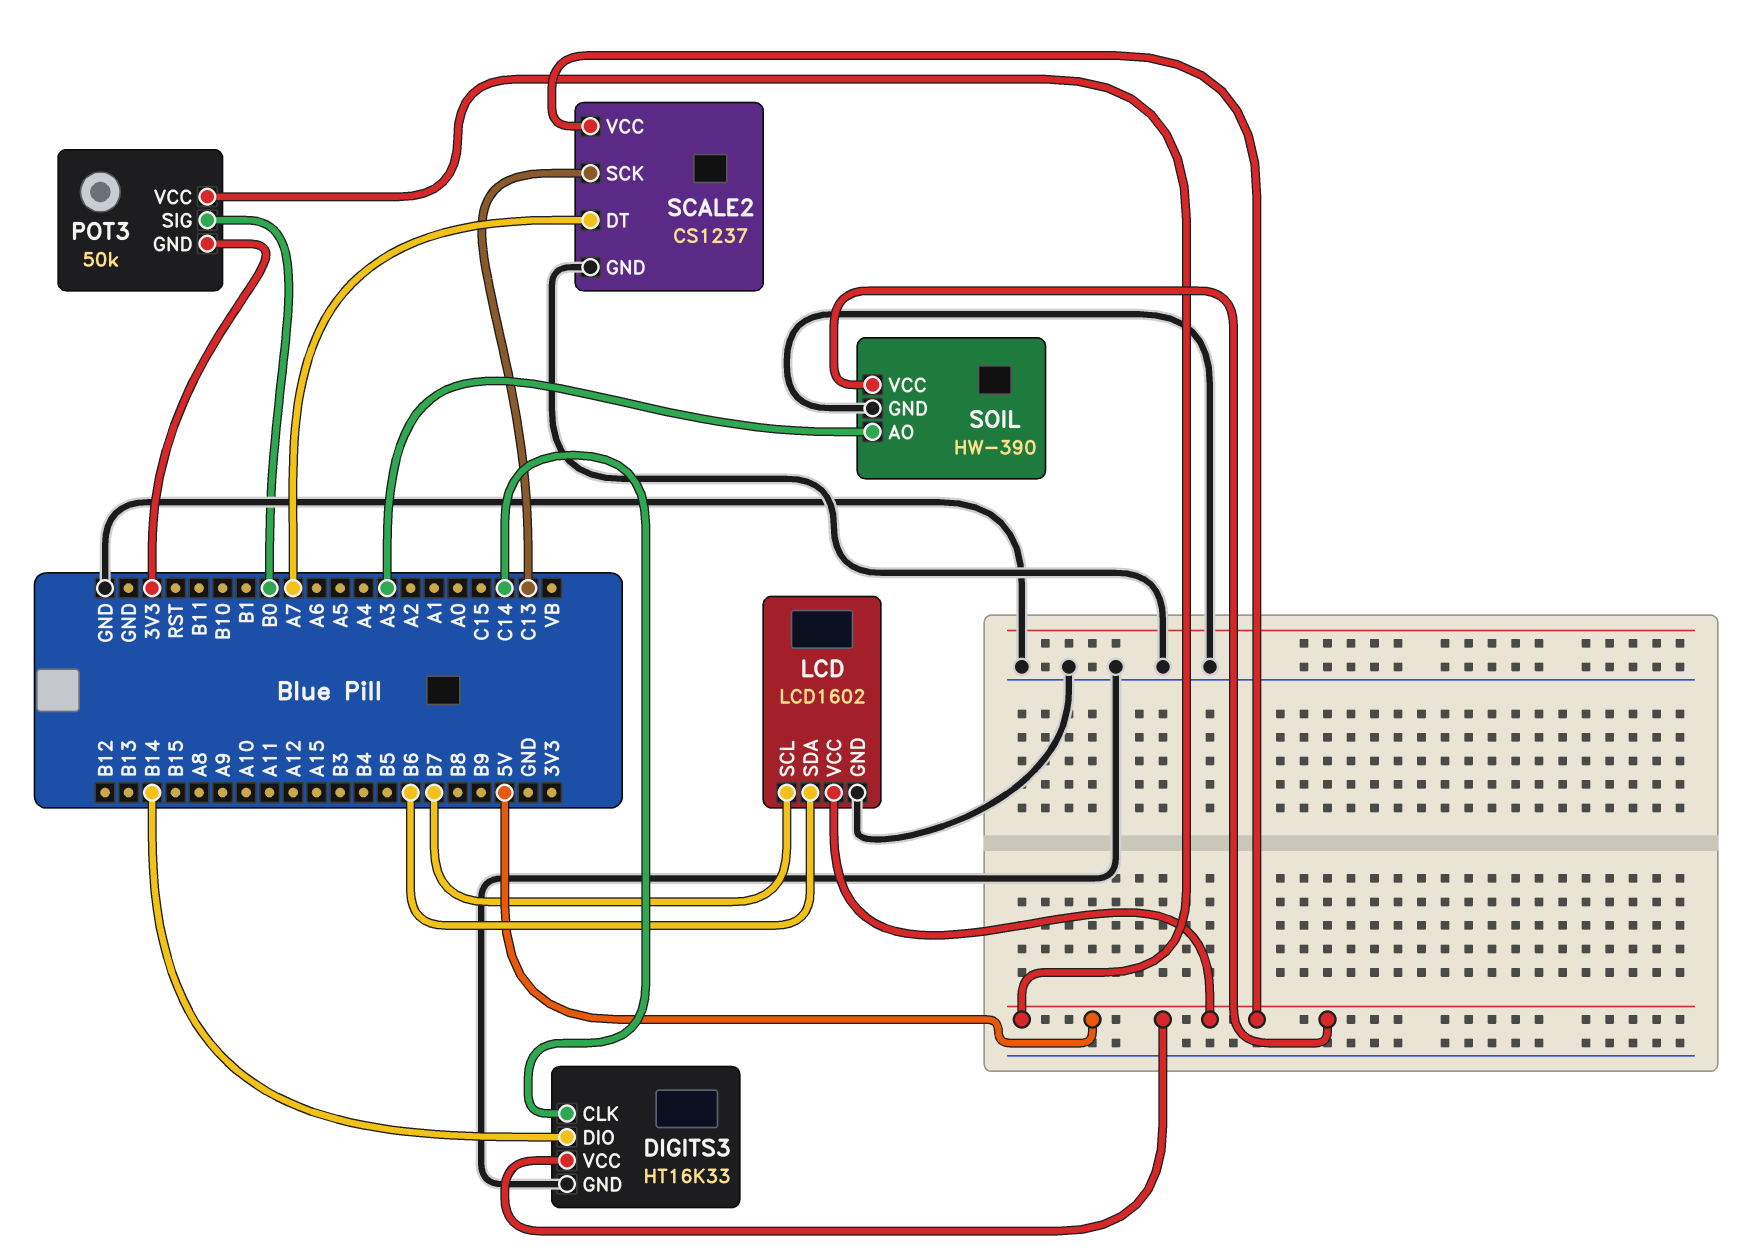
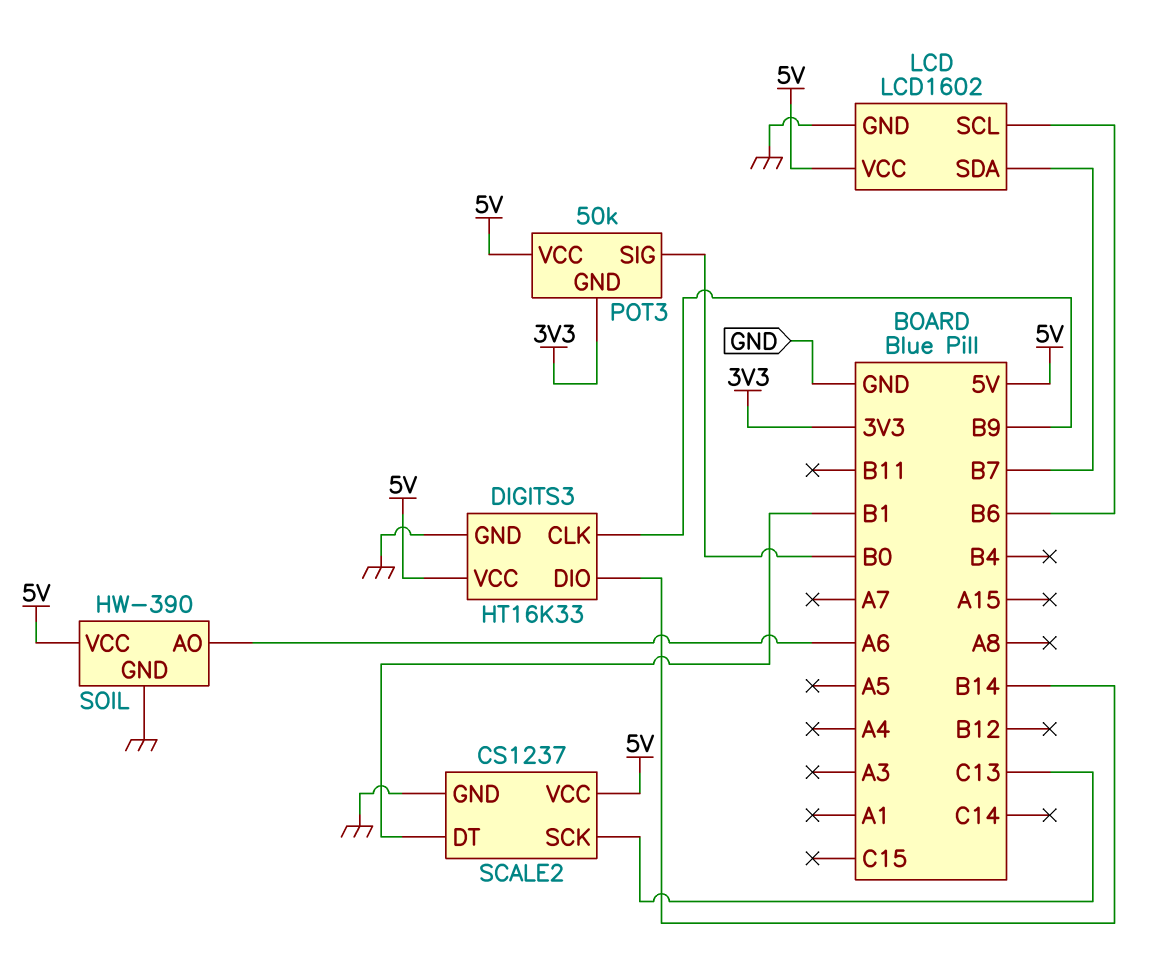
DIGITS3 pin CLK: C14 -> B9
LCD pin SCL: B7 -> B6
LCD pin SDA: B6 -> B7
SCALE2 pin DT: A7 -> B1
SOIL pin AO: A3 -> A6

